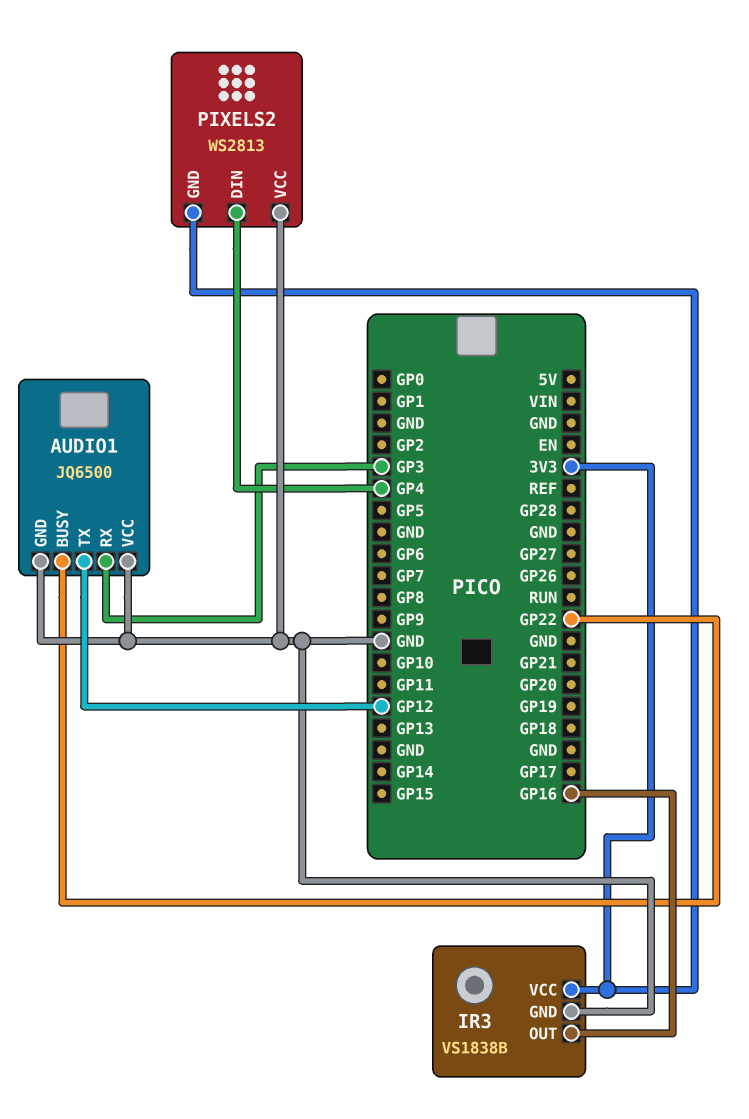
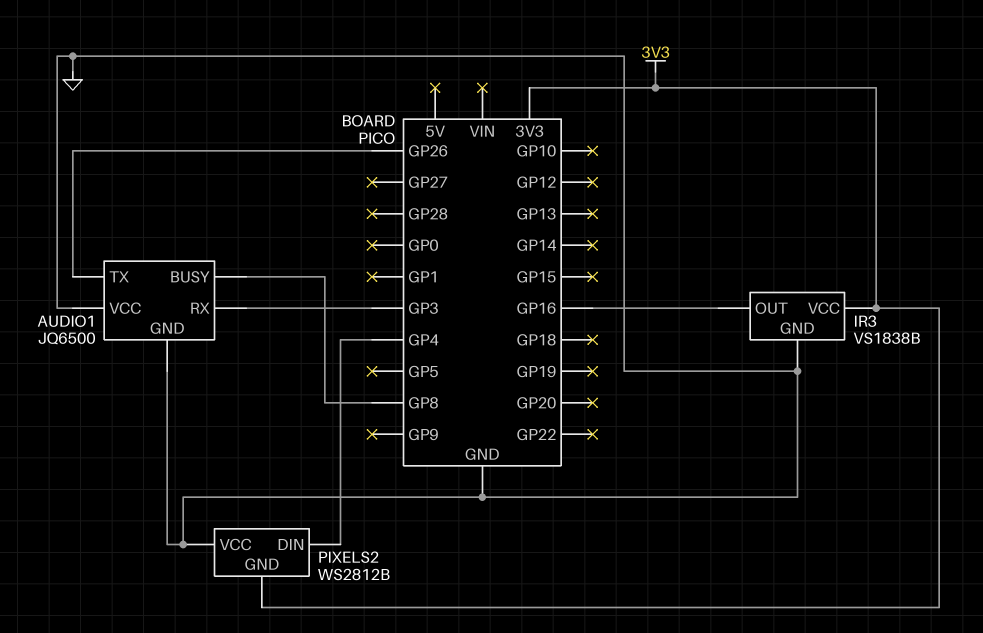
AUDIO1 pin BUSY: GP22 -> GP8
AUDIO1 pin TX: GP12 -> GP26
PIXELS2: WS2813 -> WS2812B

